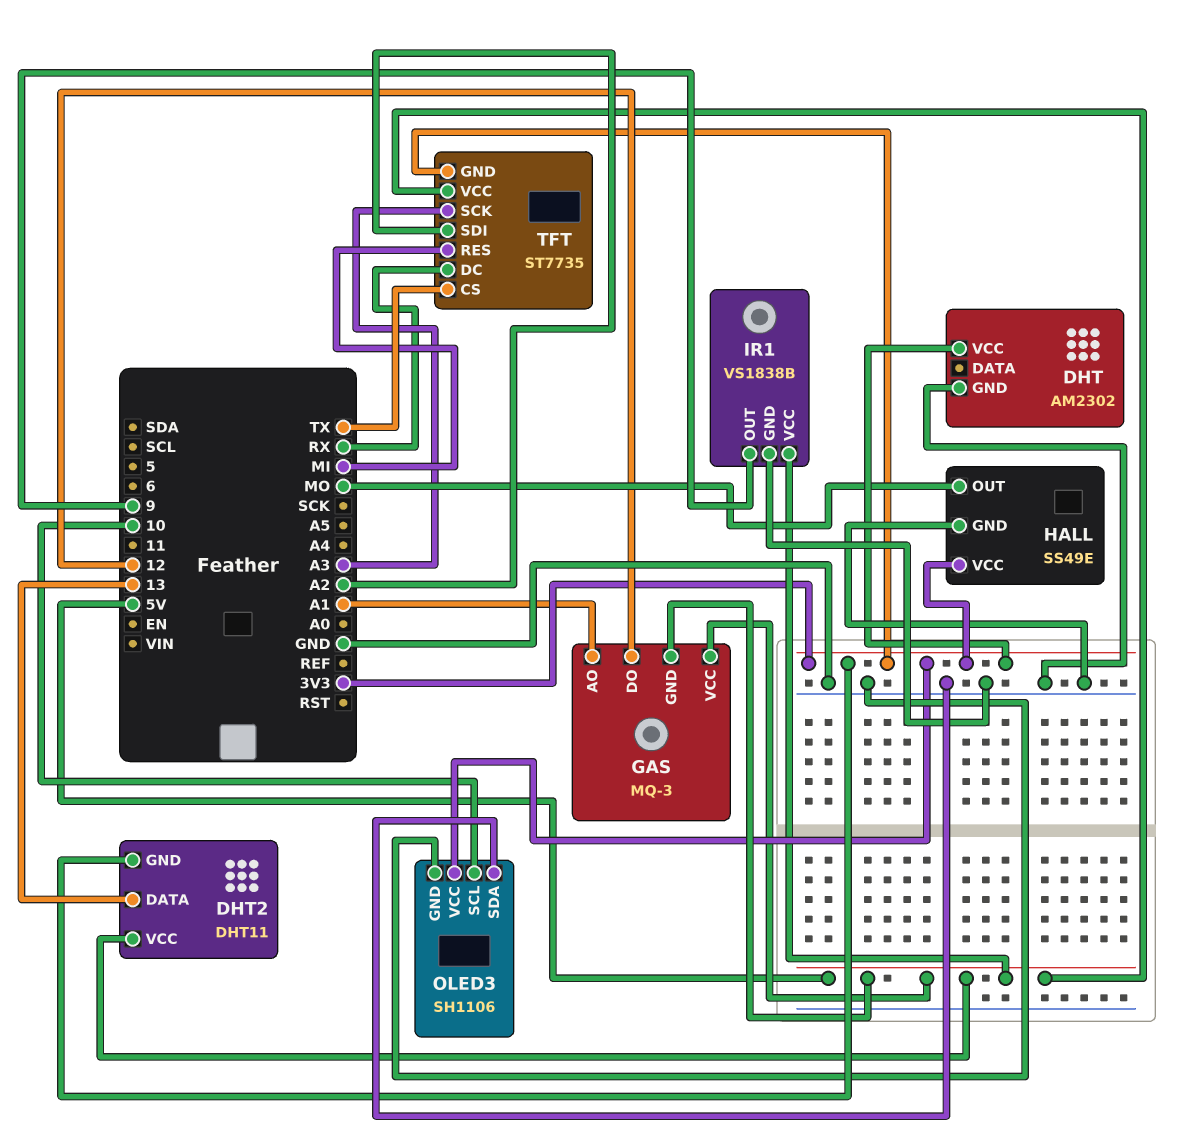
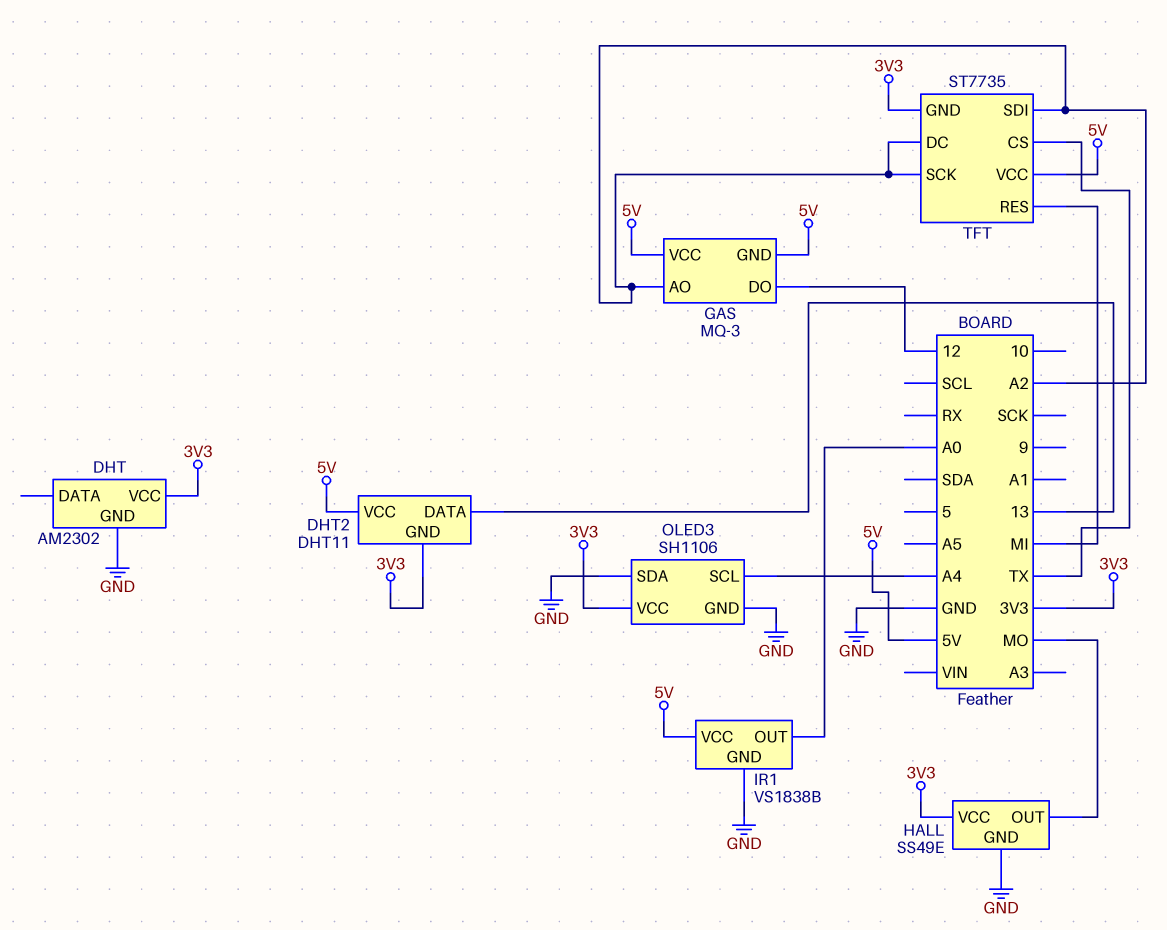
GAS pin AO: A1 -> A2
IR1 pin OUT: 9 -> A0
OLED3 pin SCL: 10 -> A4
TFT pin DC: RX -> A2
TFT pin SCK: A3 -> A2

